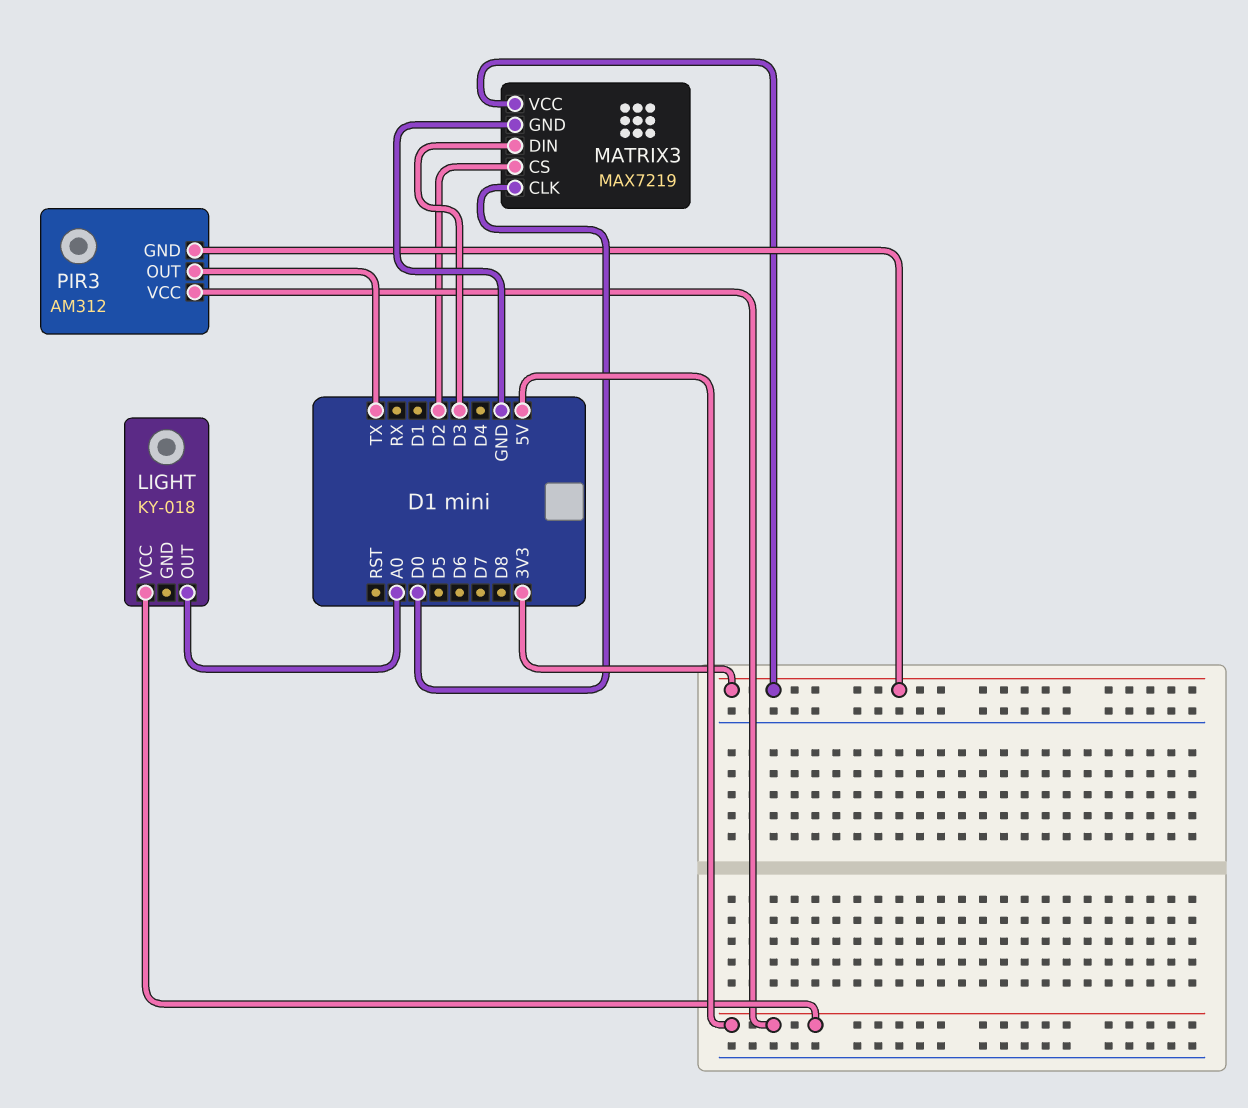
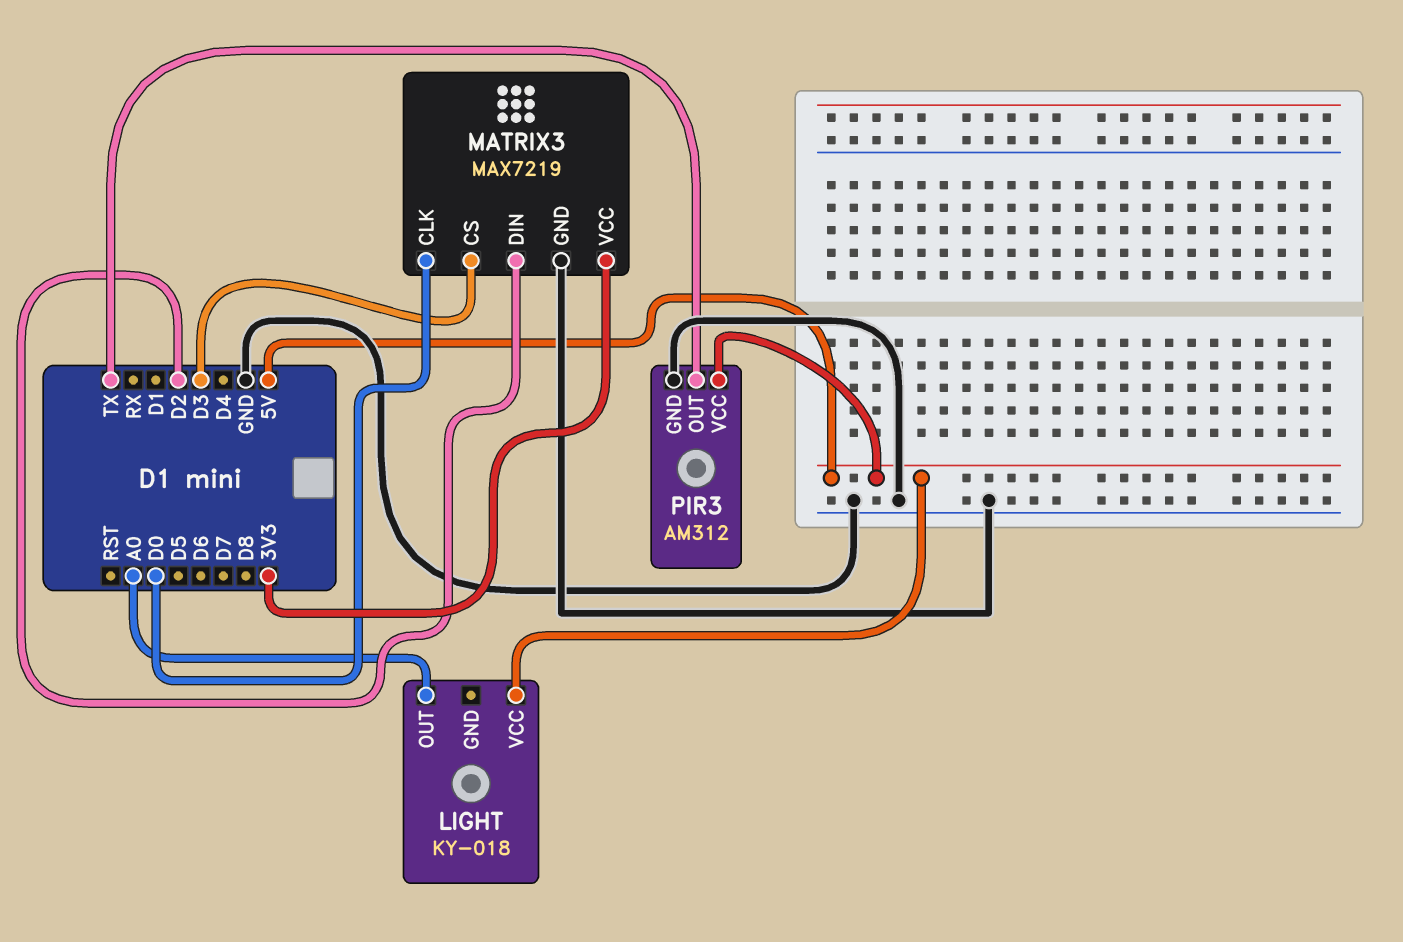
MATRIX3 pin CS: D2 -> D3
MATRIX3 pin DIN: D3 -> D2
PIR3 pin GND: 3V3 -> GND

